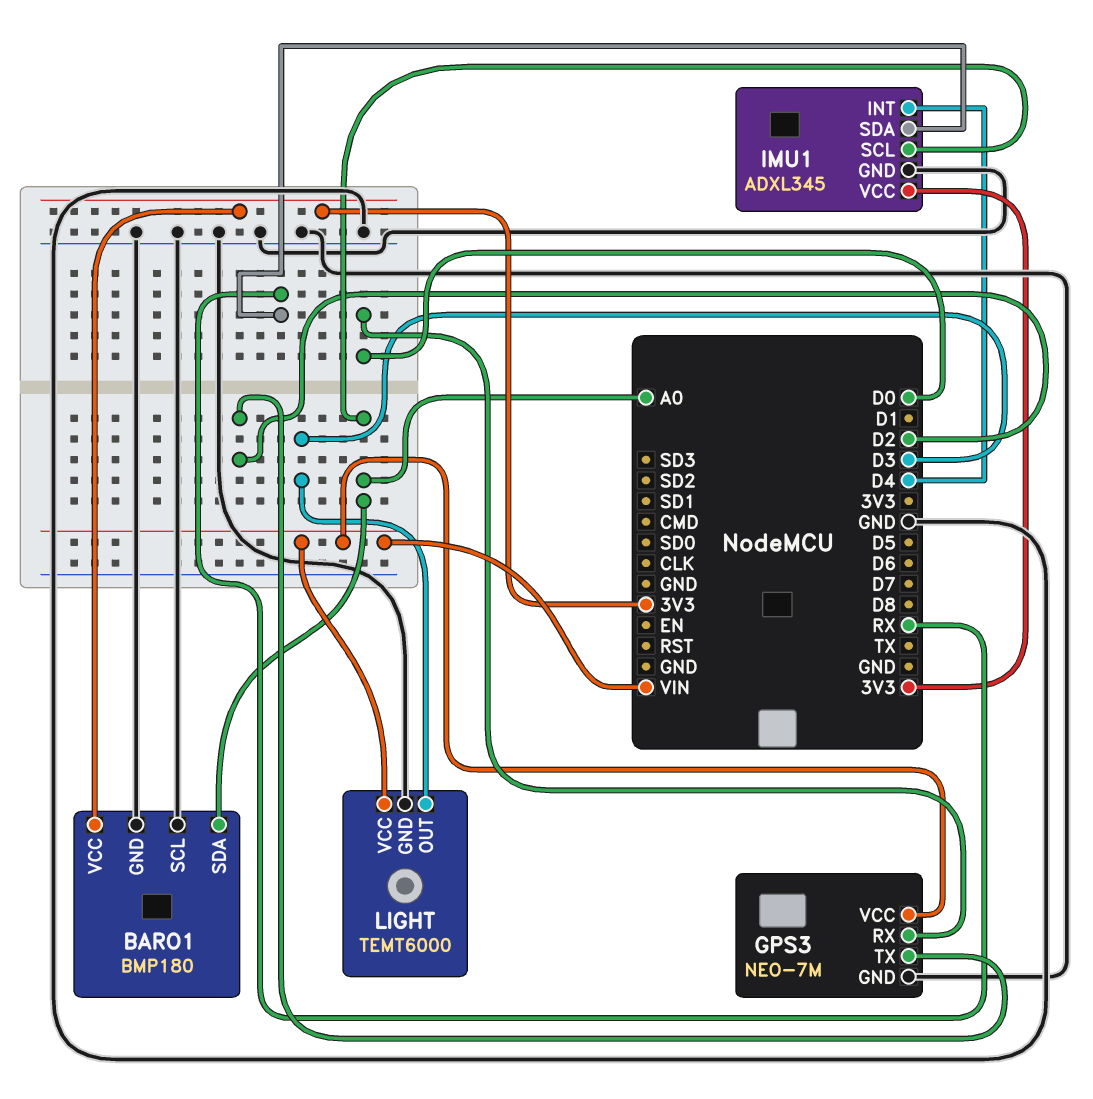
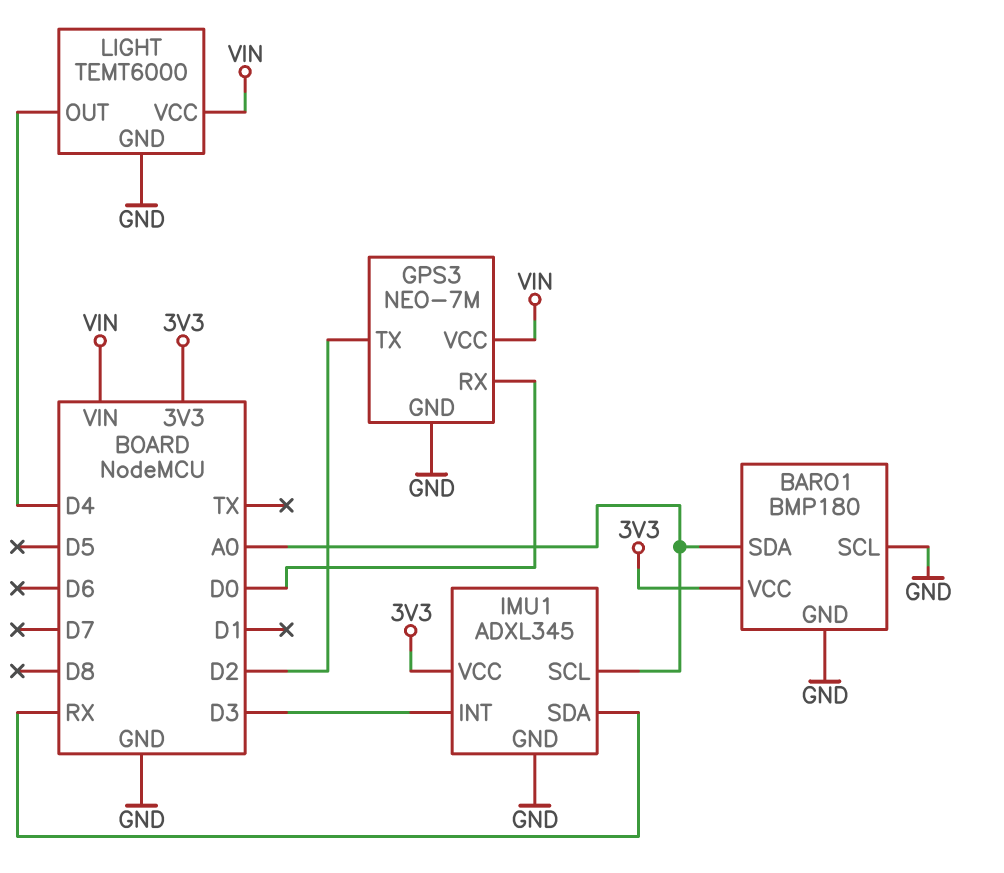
IMU1 pin INT: D4 -> D3
LIGHT pin OUT: D3 -> D4

